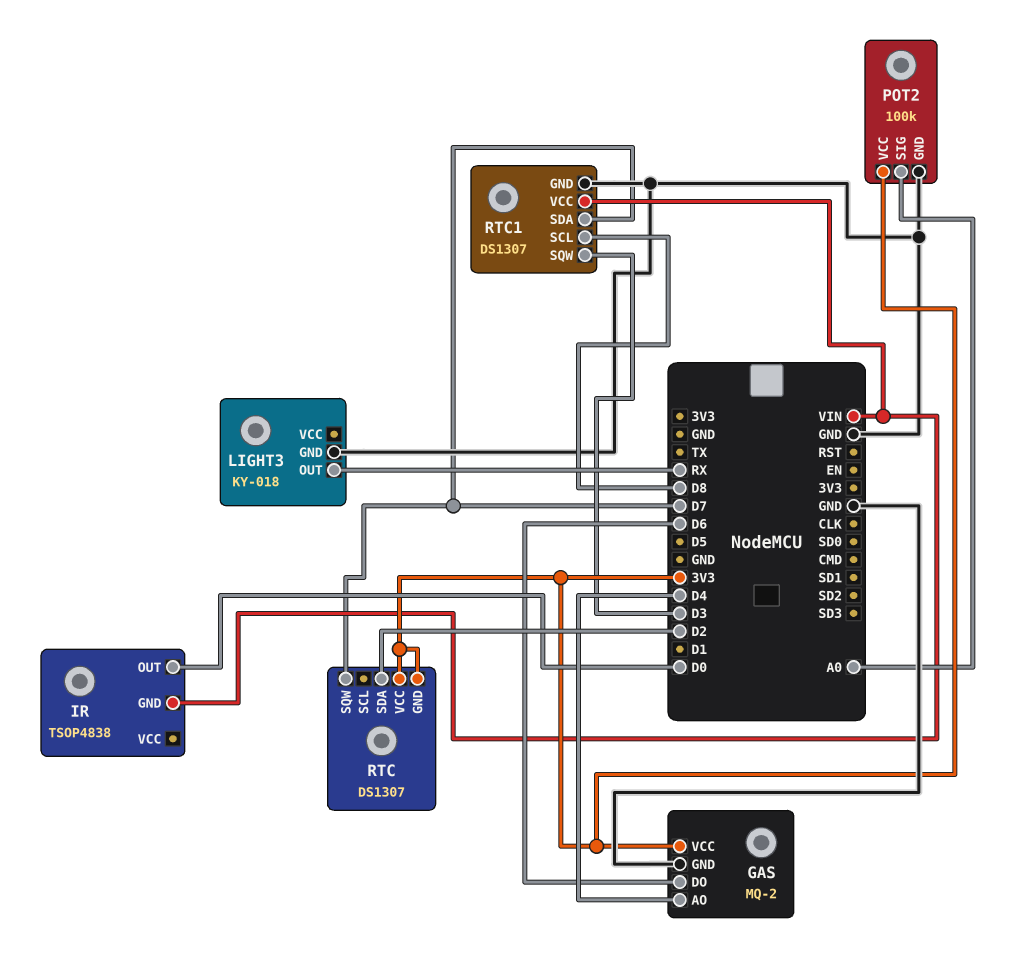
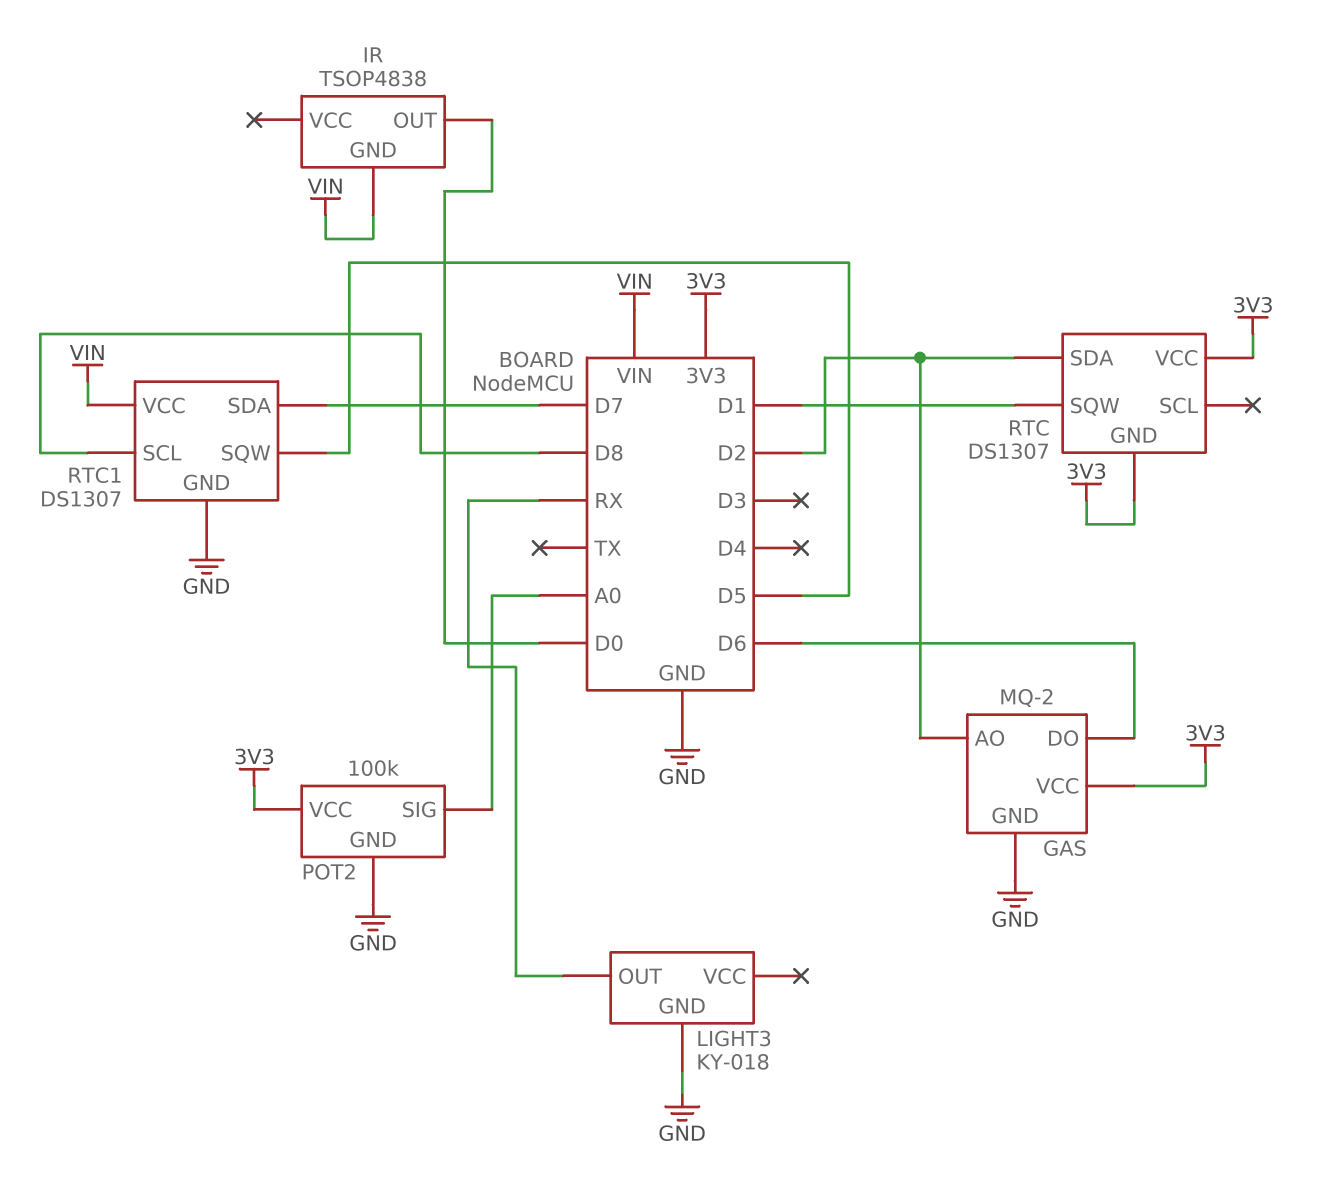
GAS pin AO: D4 -> D2
RTC pin SQW: D7 -> D1
RTC1 pin SQW: D3 -> D5

